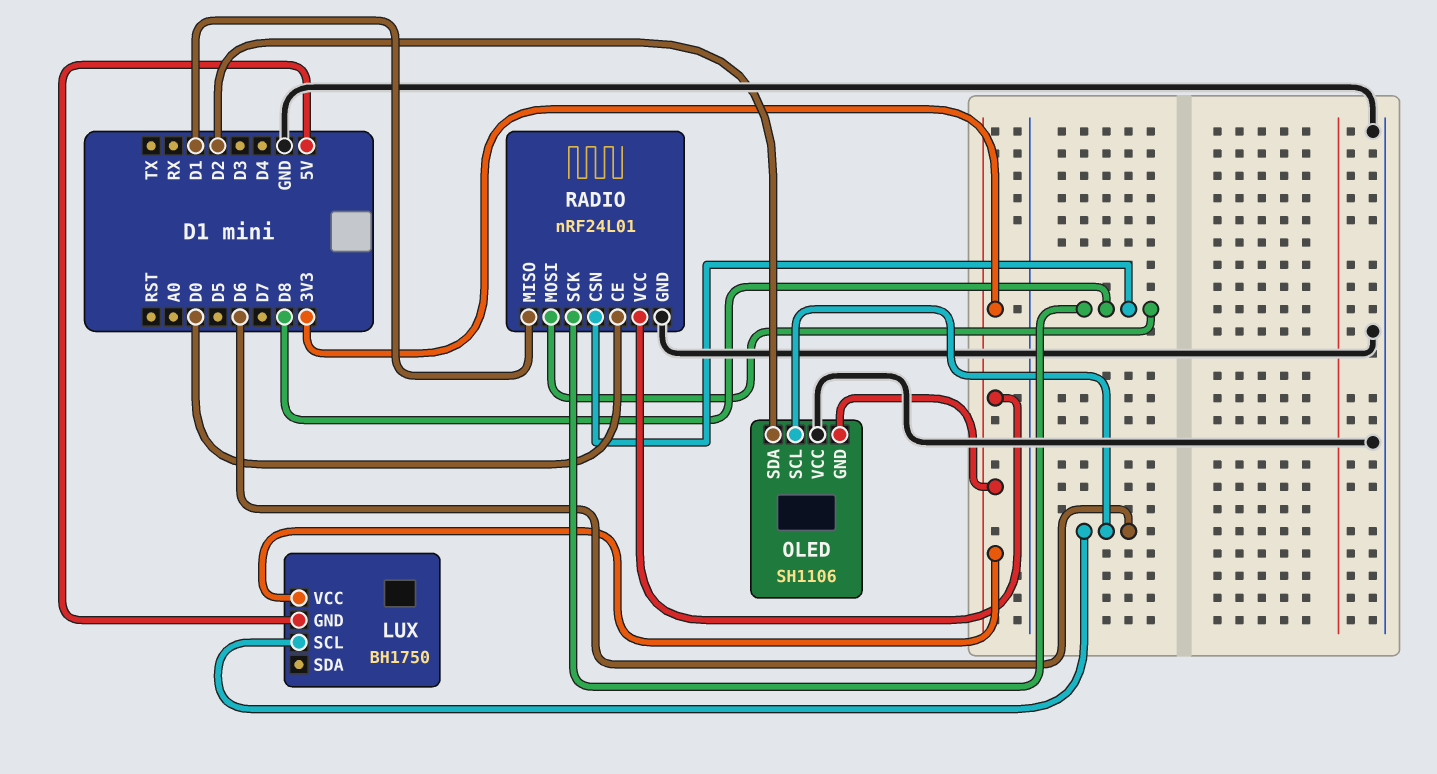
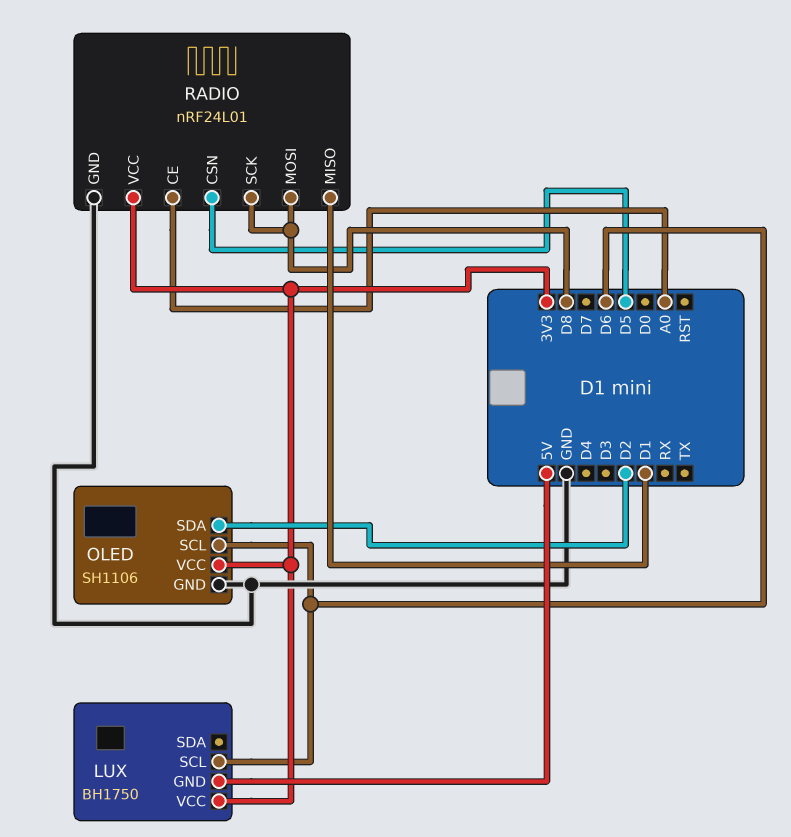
OLED pin GND: 3V3 -> GND
OLED pin VCC: GND -> 3V3
RADIO pin CE: D0 -> A0
RADIO pin CSN: D8 -> D5

